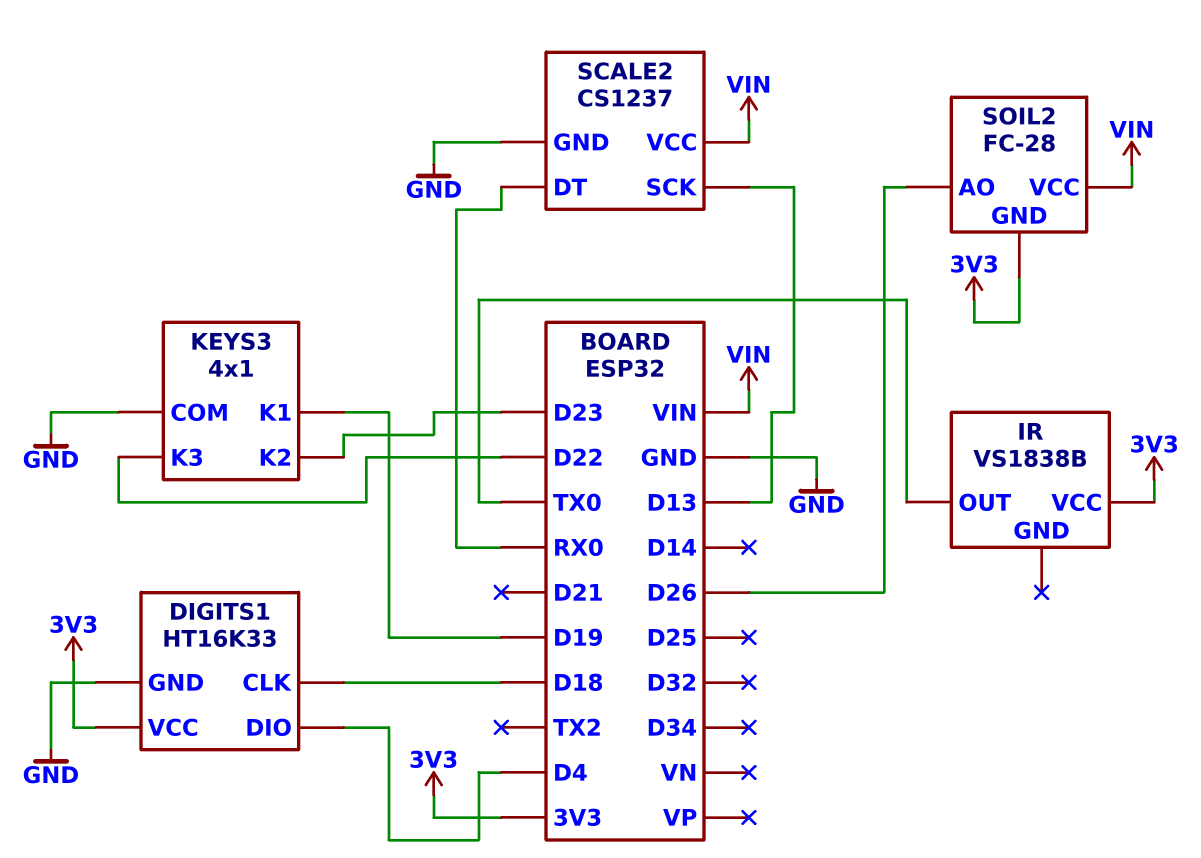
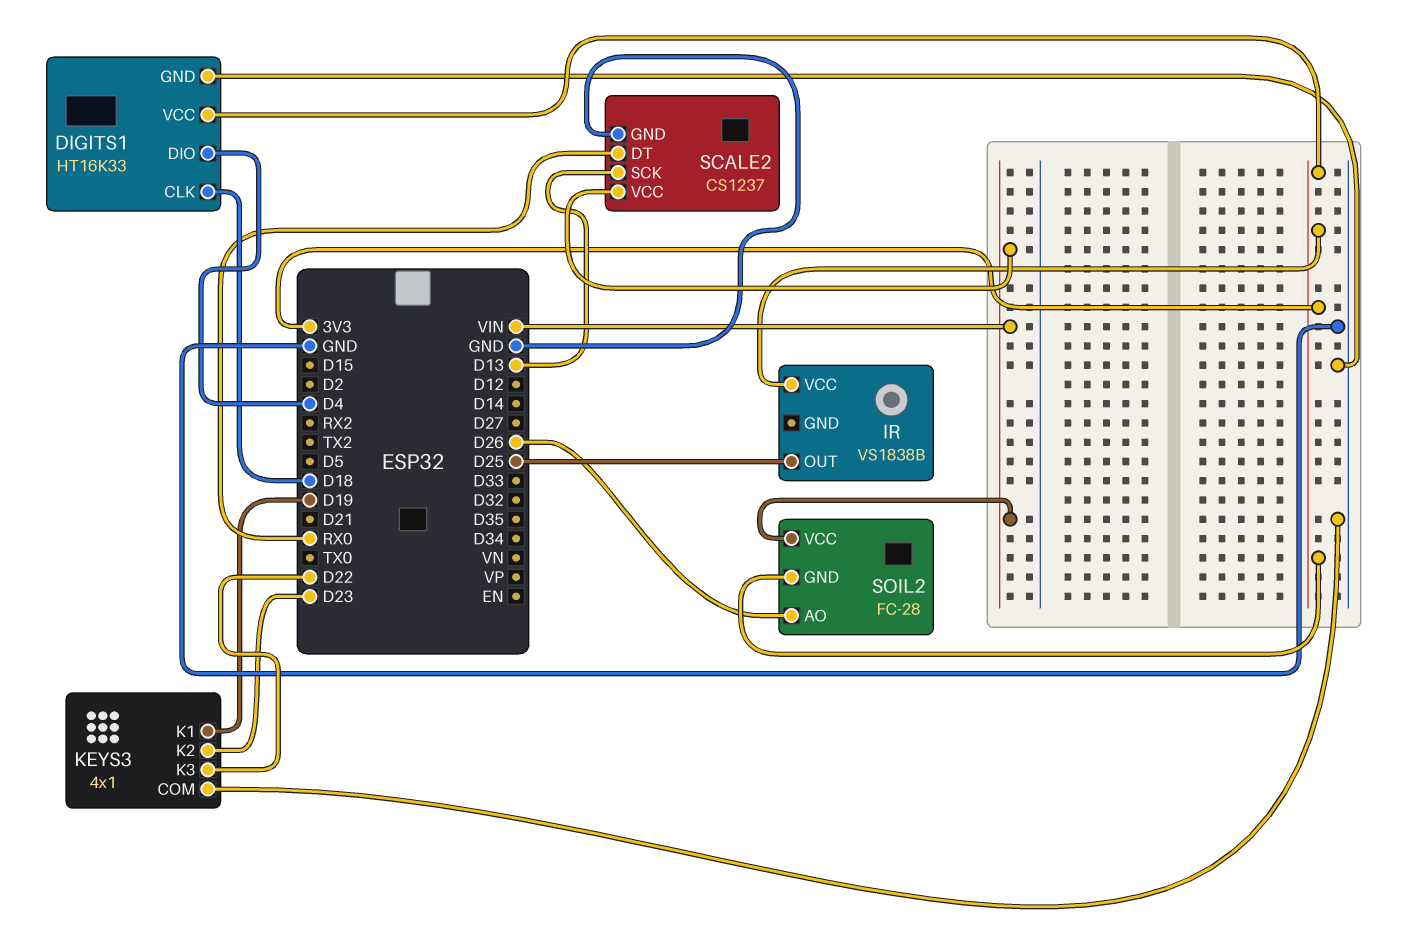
IR pin OUT: TX0 -> D25

